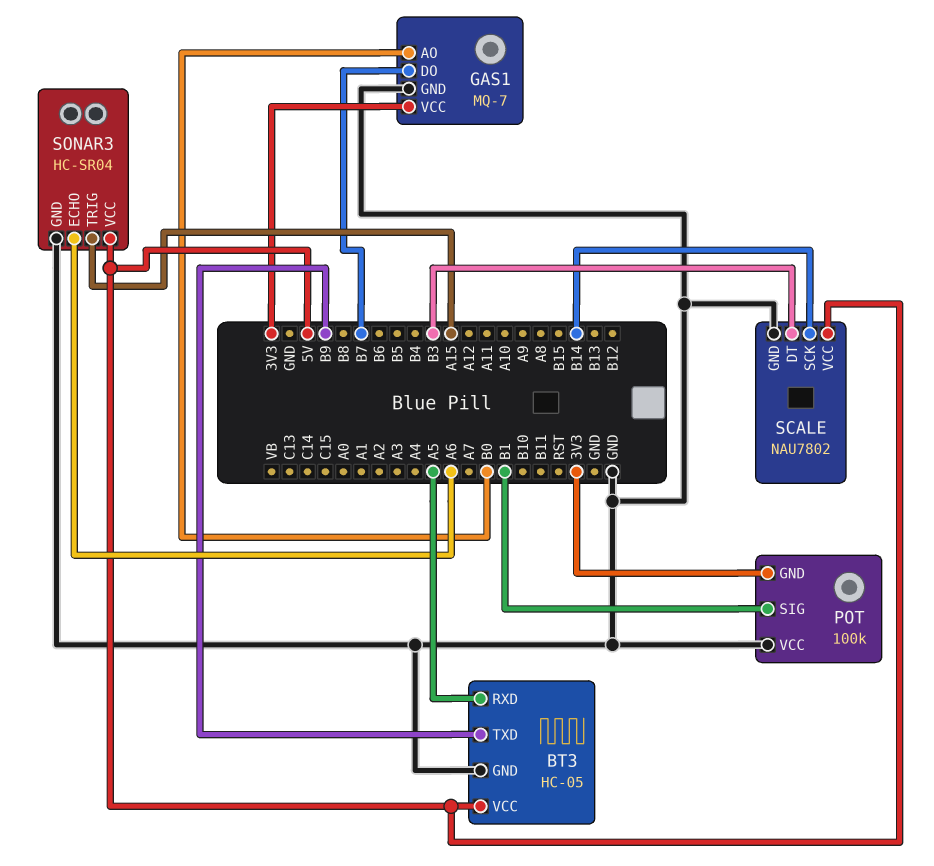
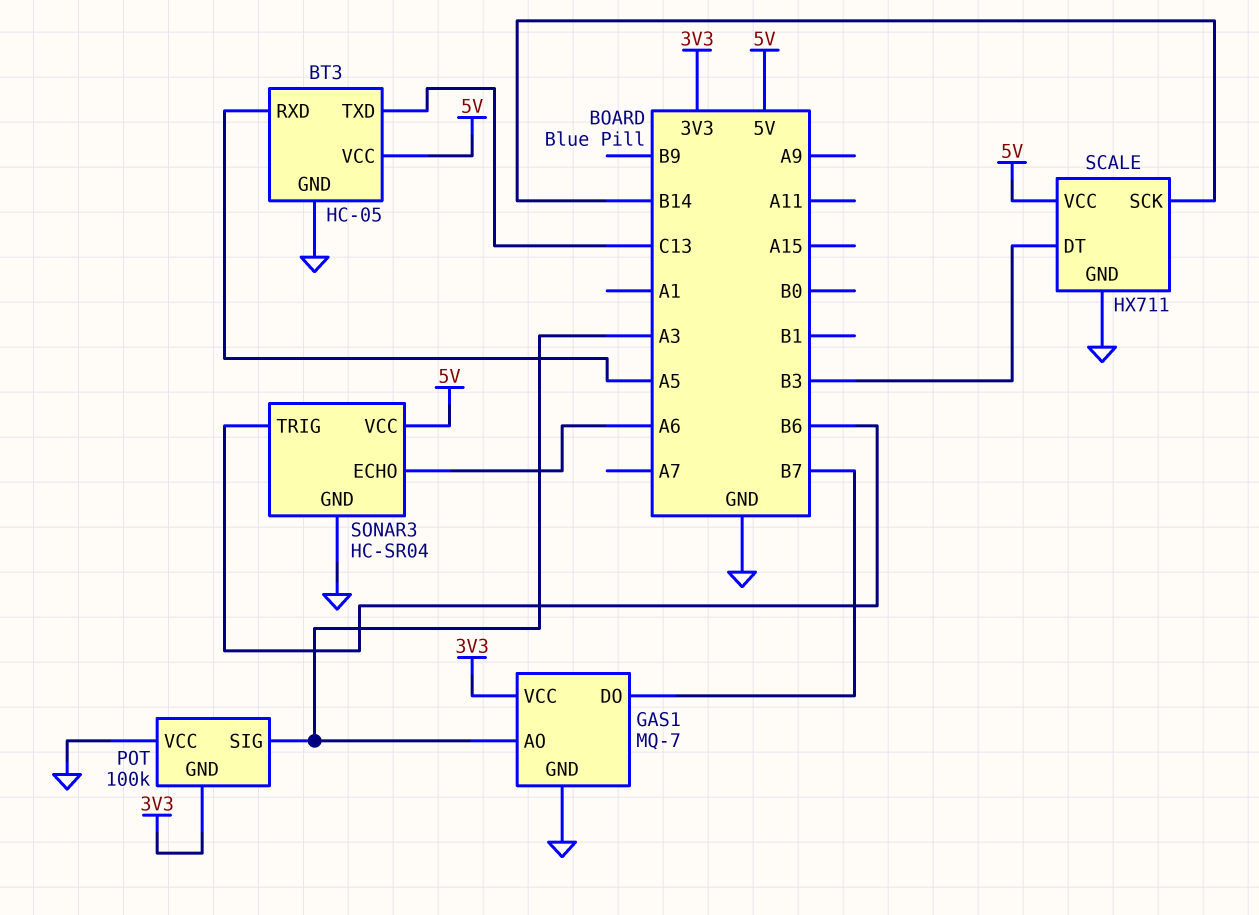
BT3 pin TXD: B9 -> C13
GAS1 pin AO: B0 -> A3
POT pin SIG: B1 -> A3
SCALE: NAU7802 -> HX711
SONAR3 pin TRIG: A15 -> B6

